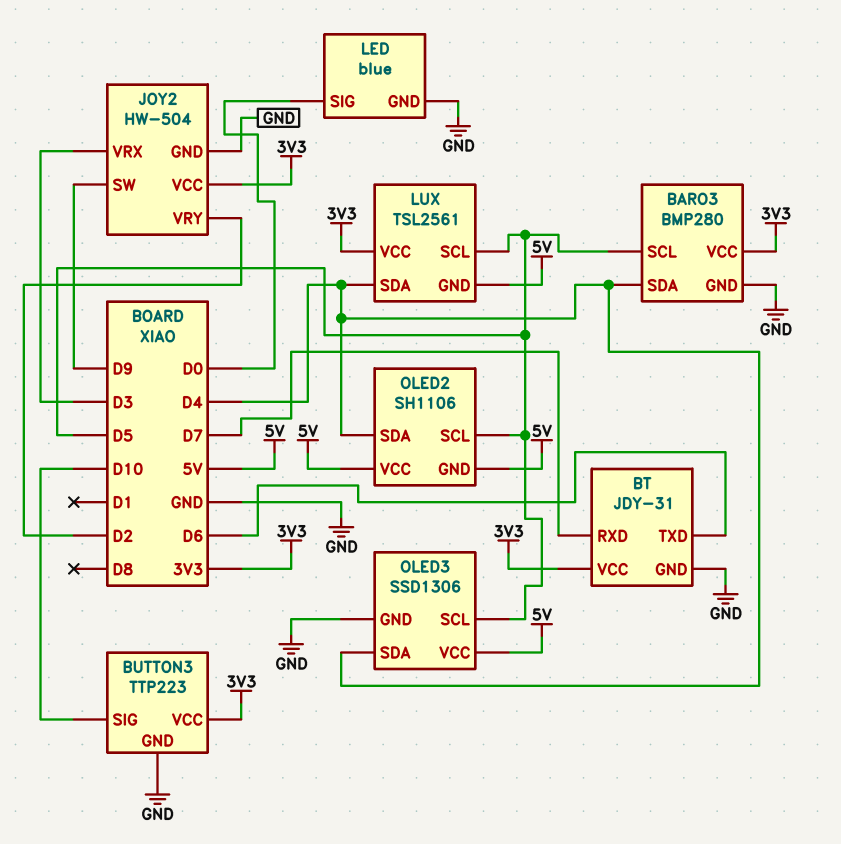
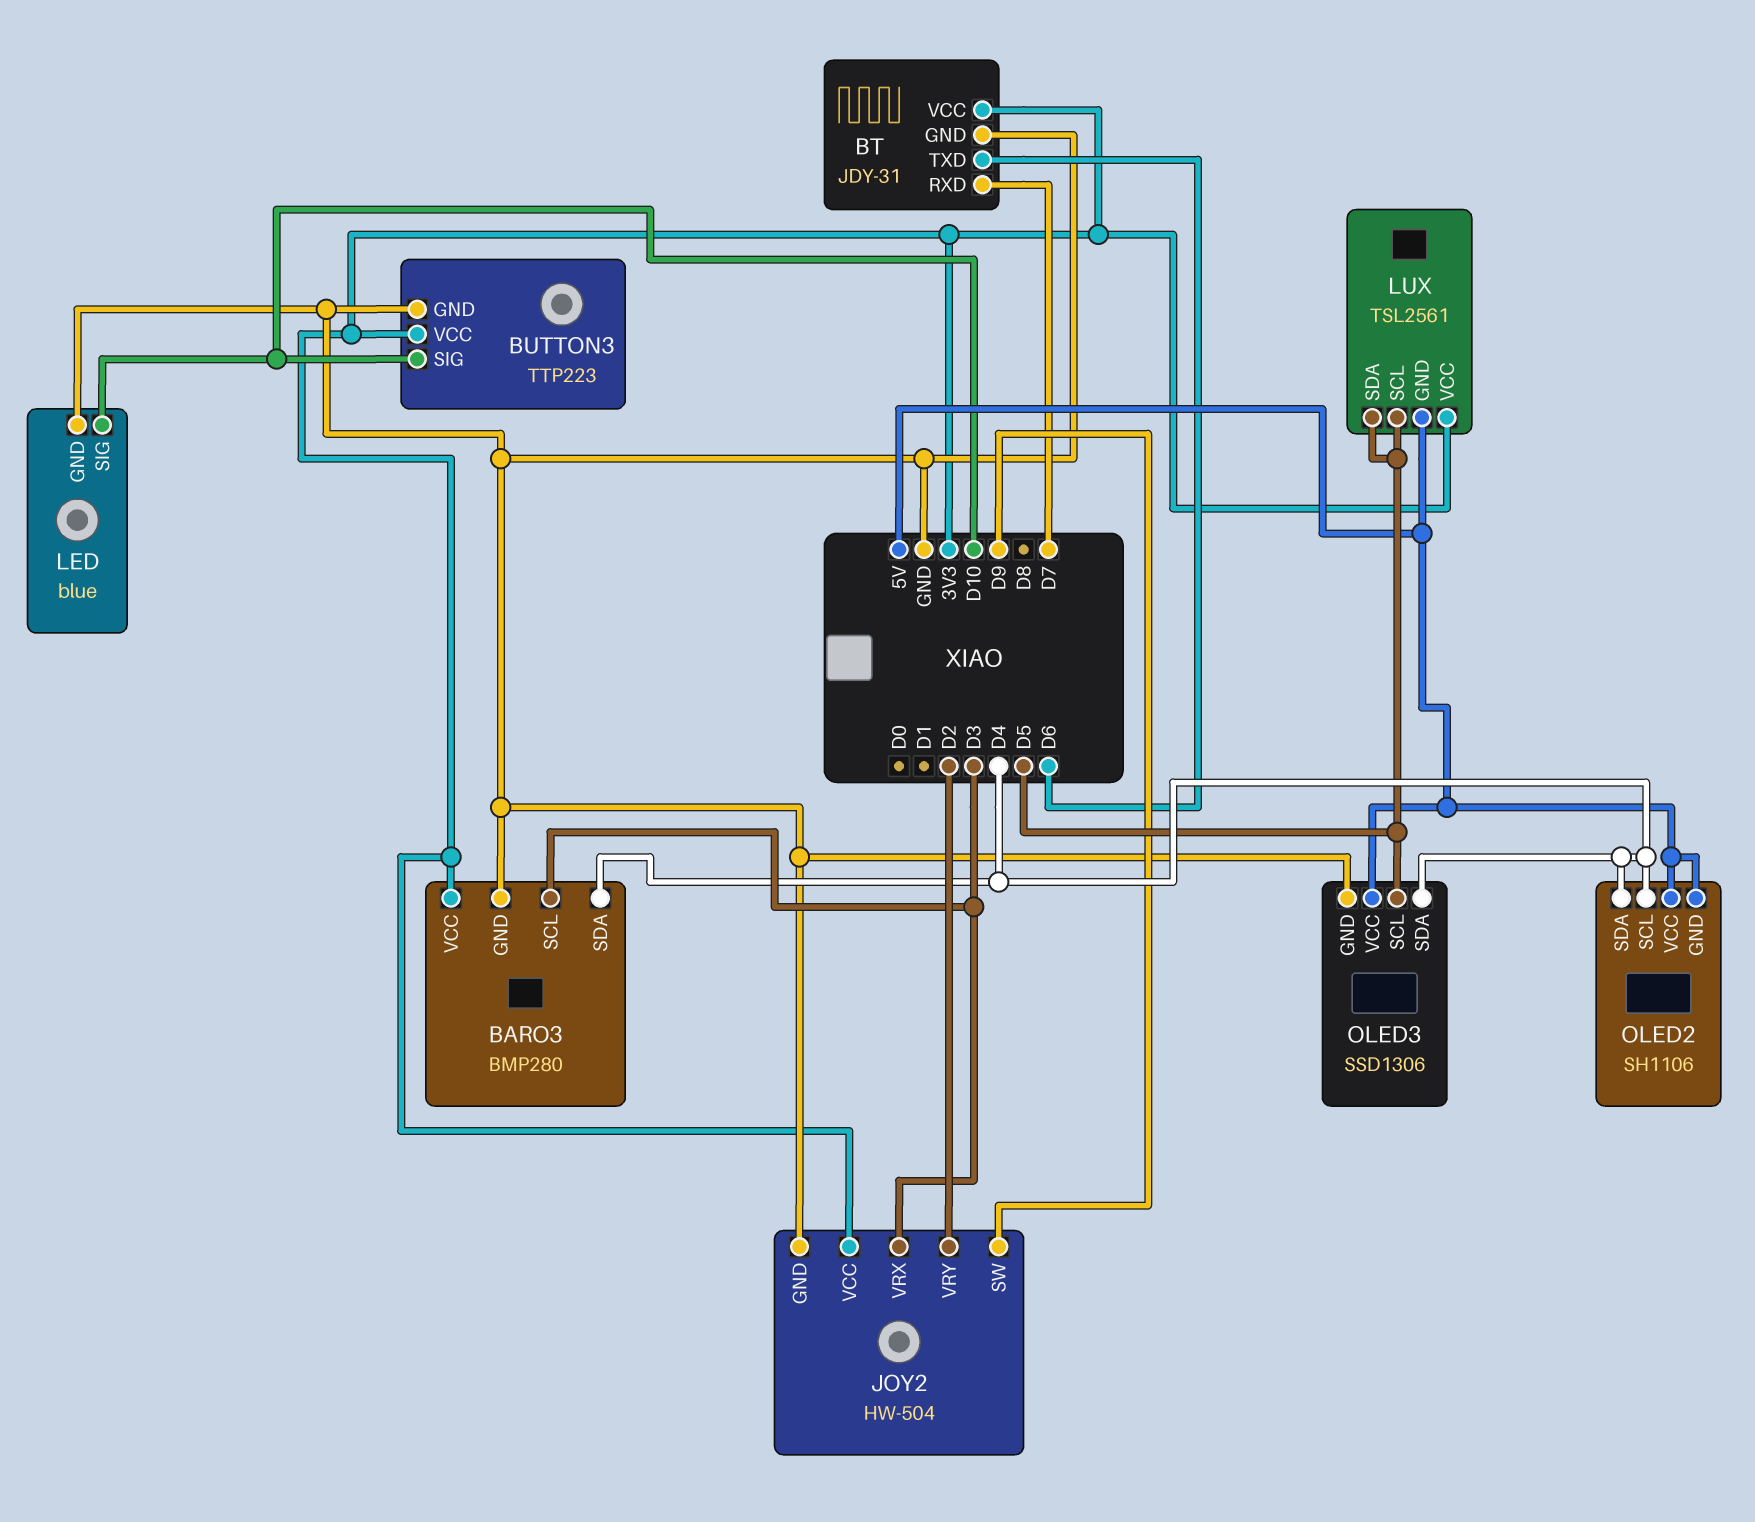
BARO3 pin SCL: D5 -> D3
LED pin SIG: D0 -> D10
LUX pin SDA: D4 -> D5
OLED2 pin SCL: D5 -> D4

